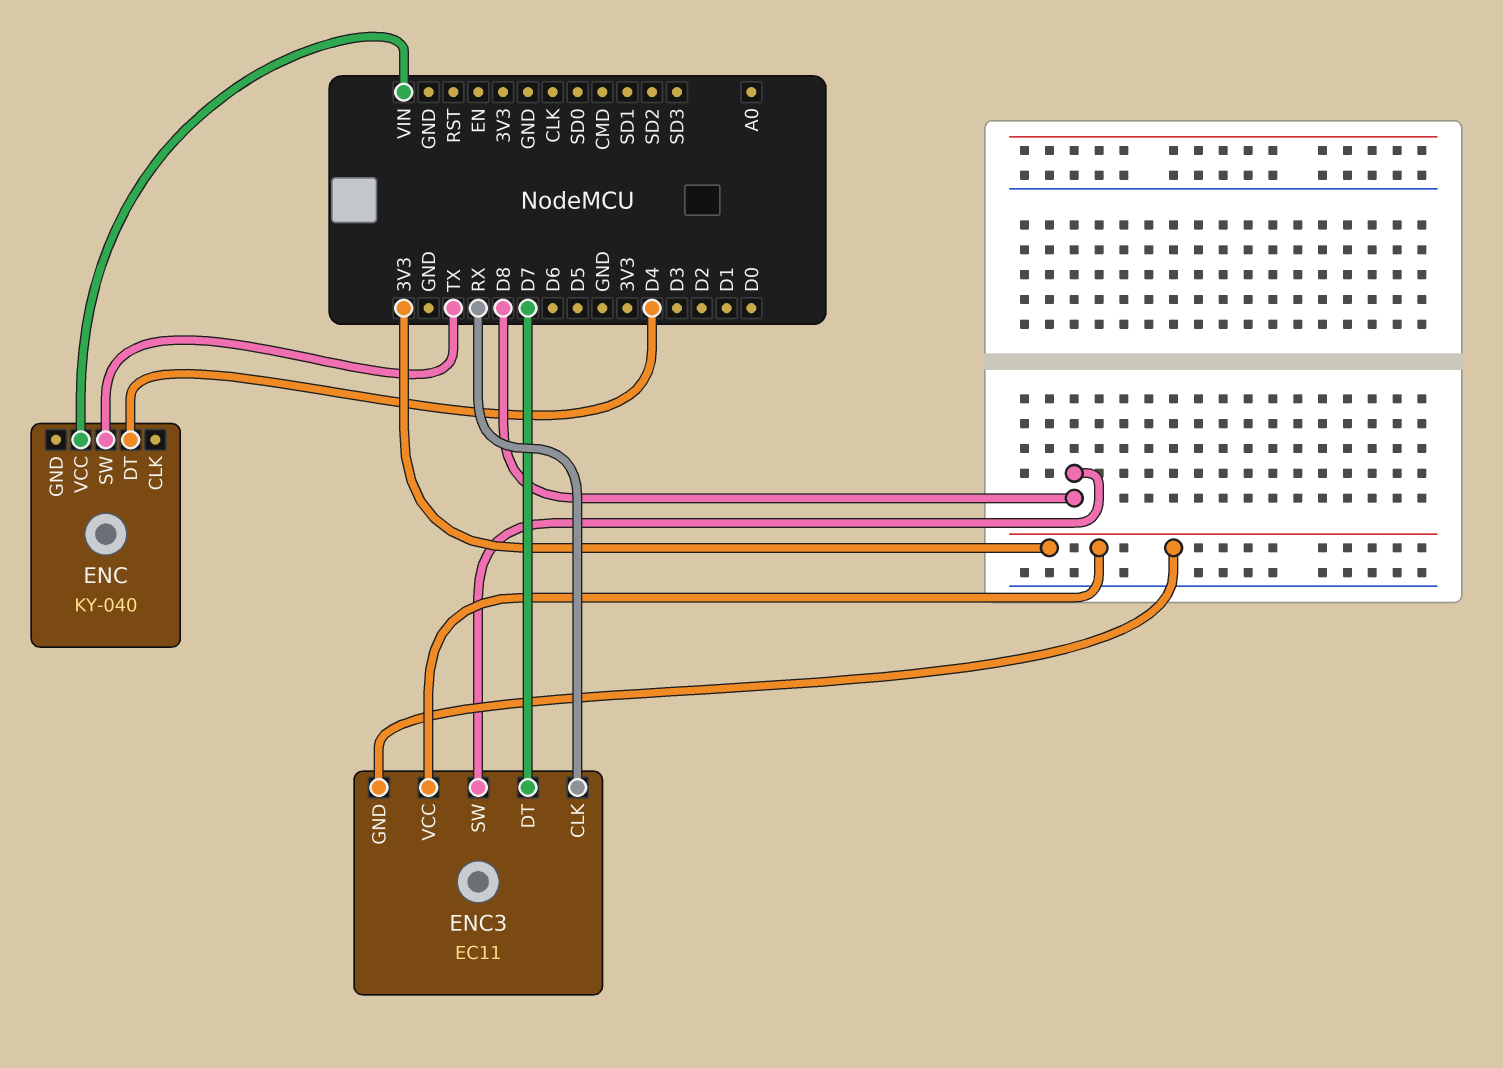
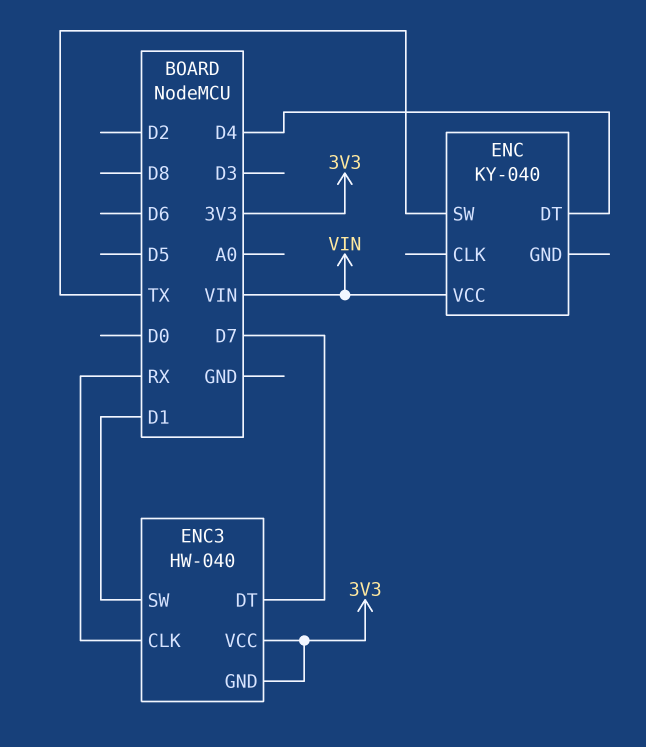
ENC3: EC11 -> HW-040
ENC3 pin SW: D8 -> D1

